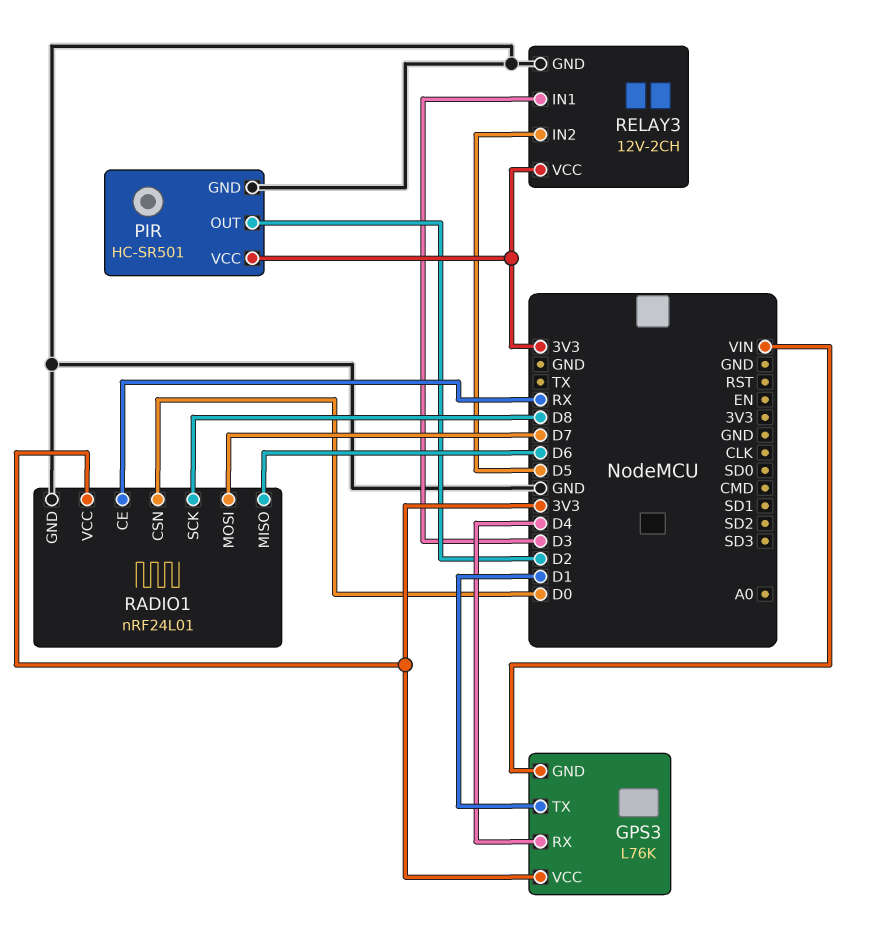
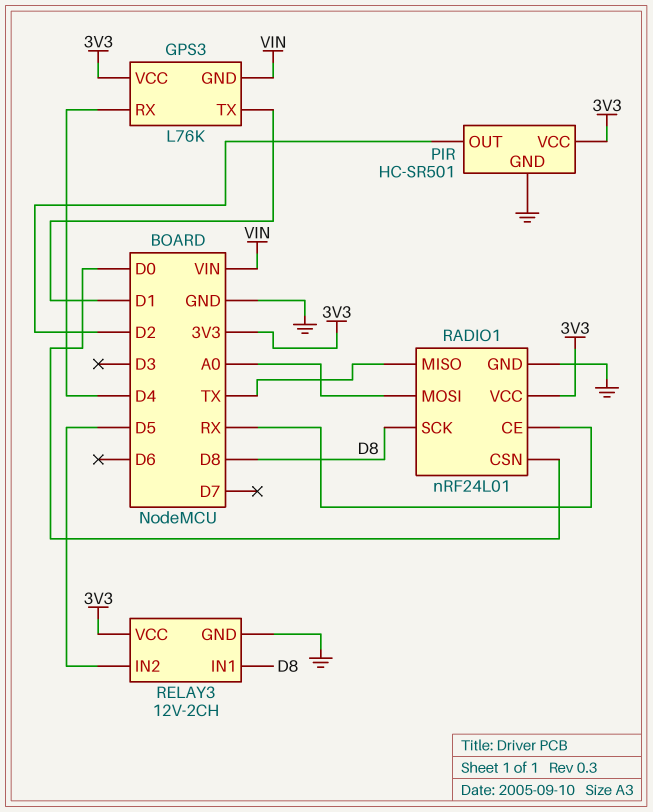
RADIO1 pin MISO: D6 -> TX
RADIO1 pin MOSI: D7 -> A0
RELAY3 pin IN1: D3 -> D8

